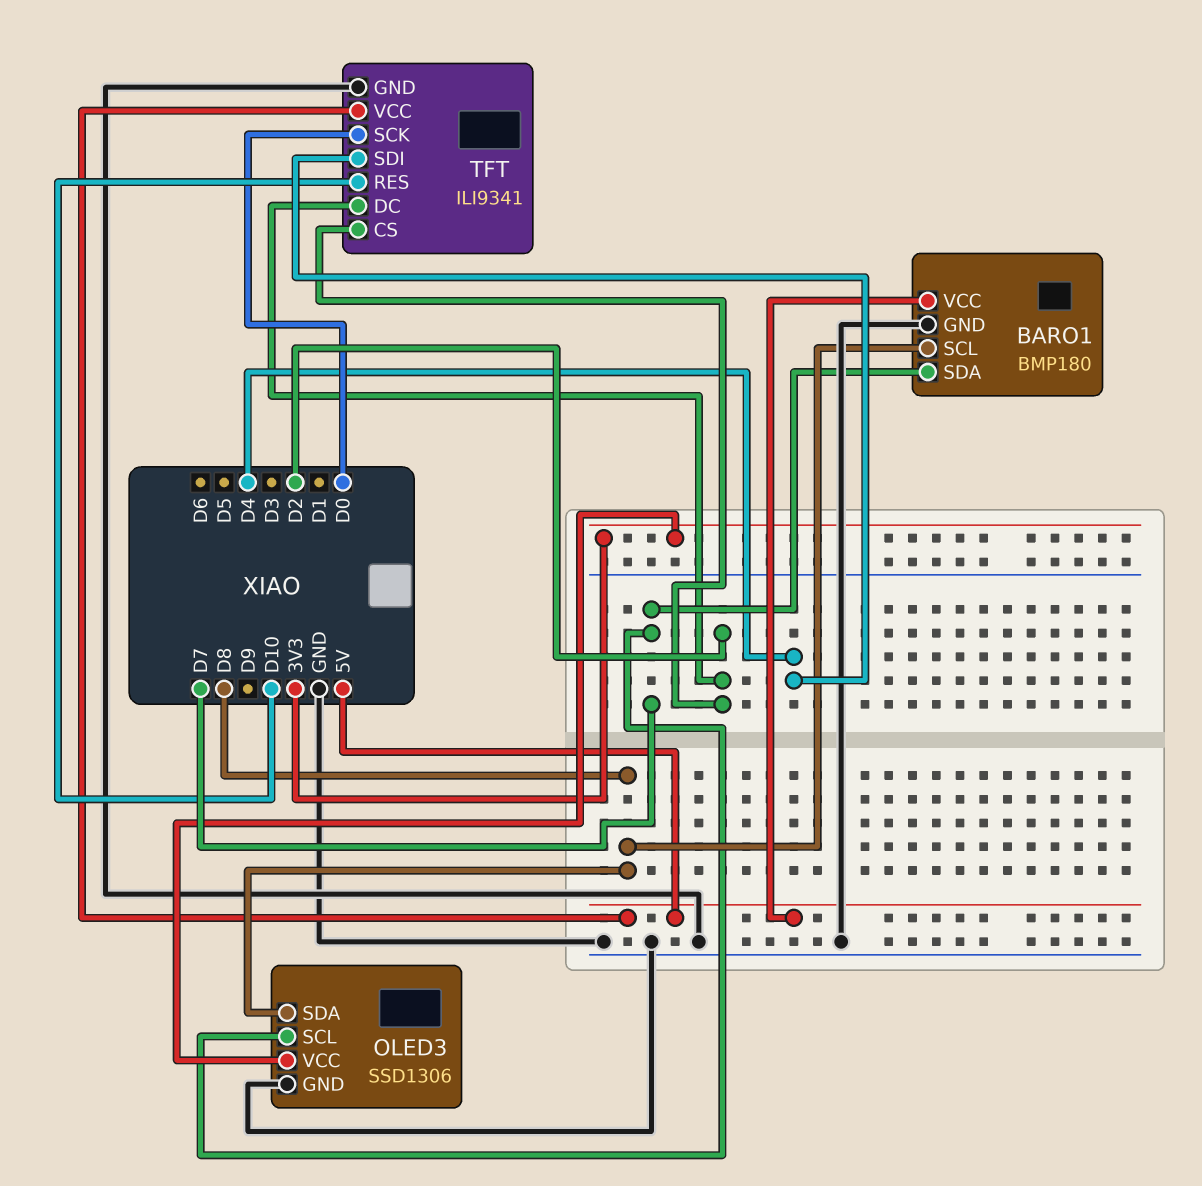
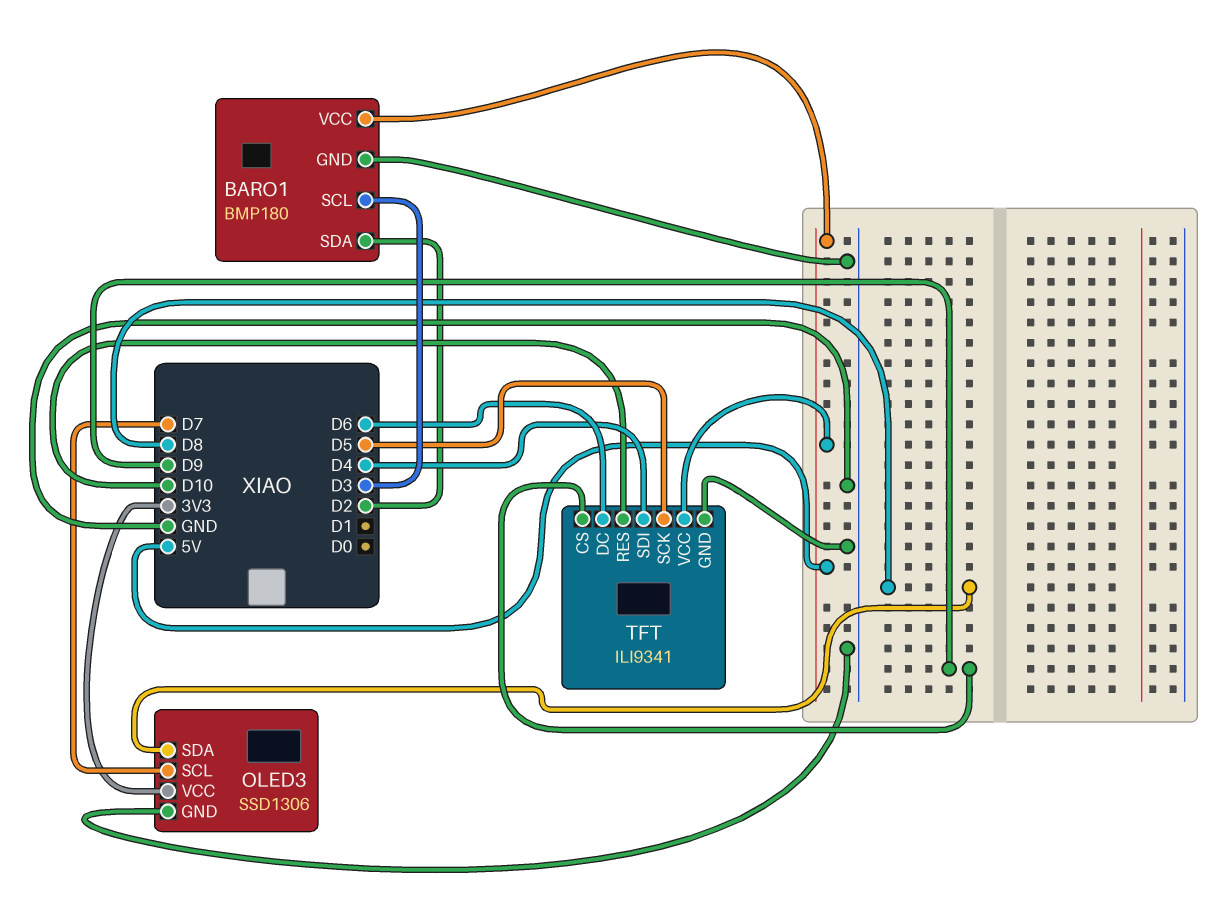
BARO1 pin SCL: D8 -> D3
BARO1 pin SDA: D7 -> D2
TFT pin CS: D2 -> D9
TFT pin DC: D2 -> D6
TFT pin SCK: D0 -> D5

